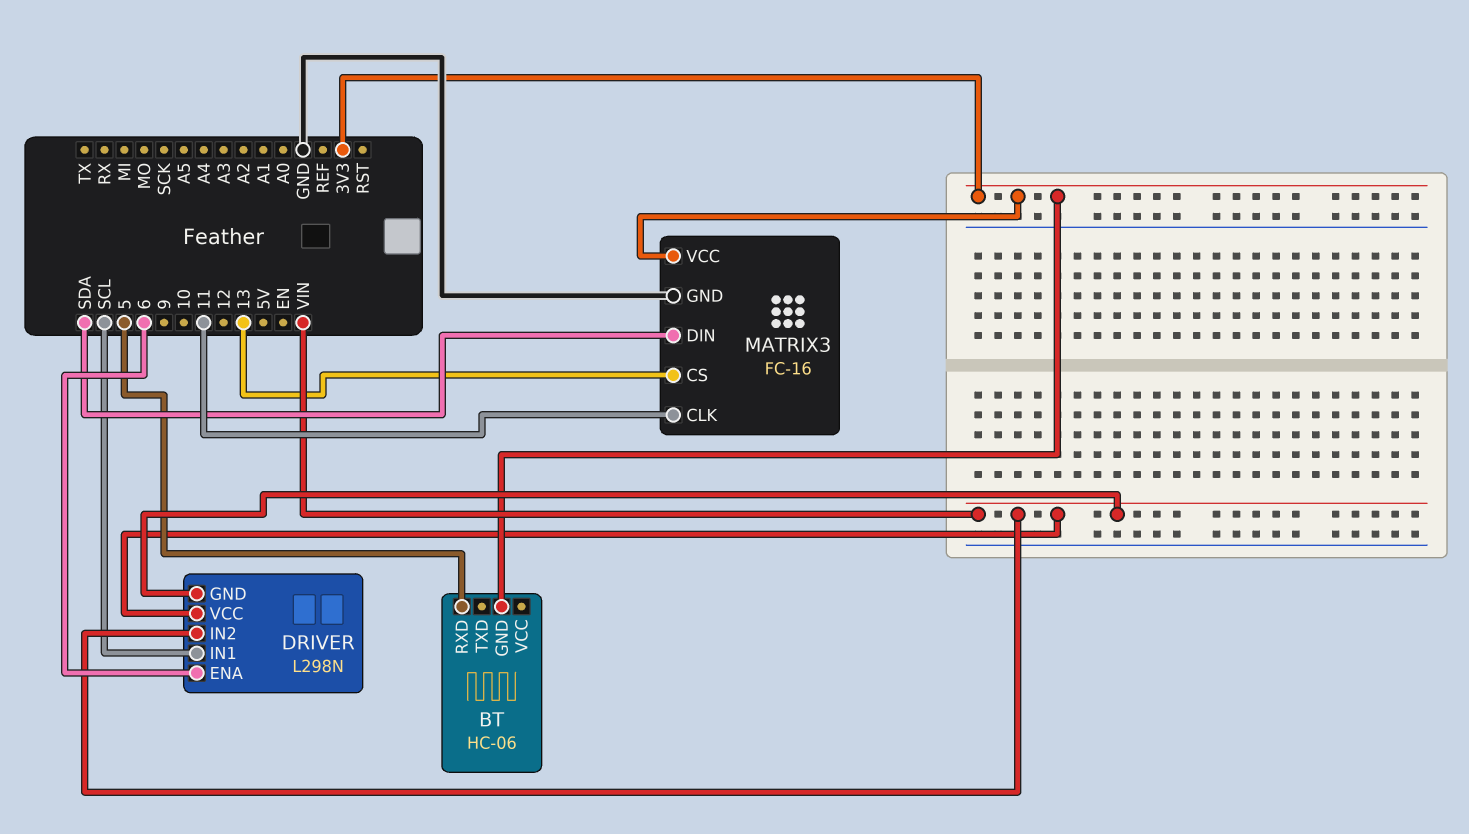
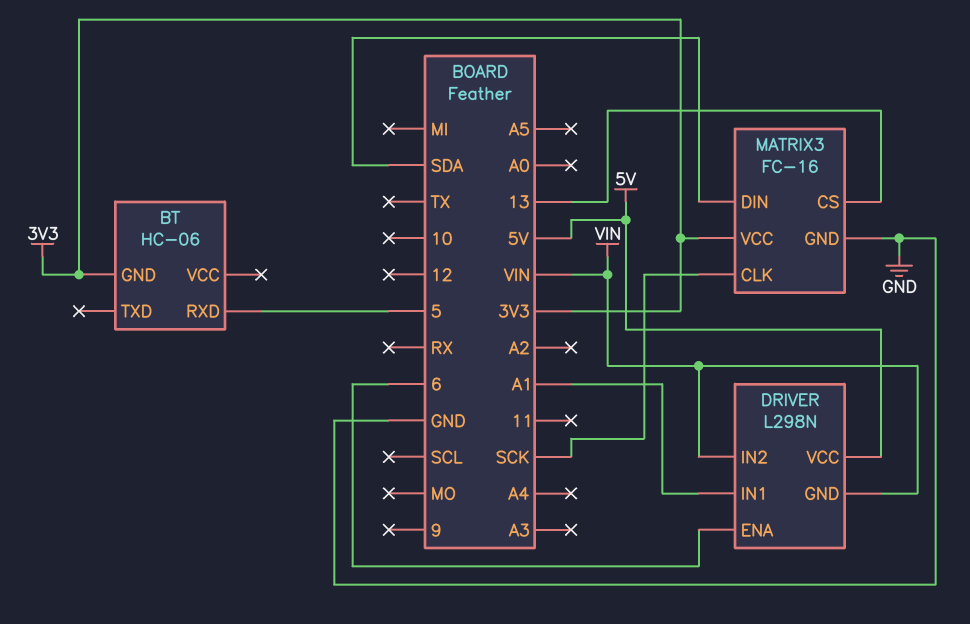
DRIVER pin IN1: SCL -> A1
DRIVER pin VCC: VIN -> 5V
MATRIX3 pin CLK: 11 -> SCK

